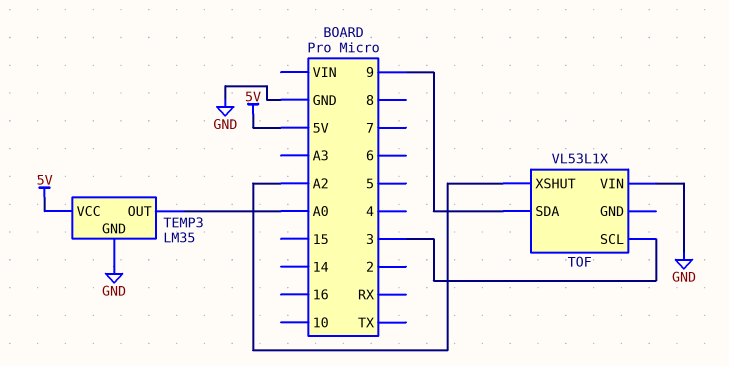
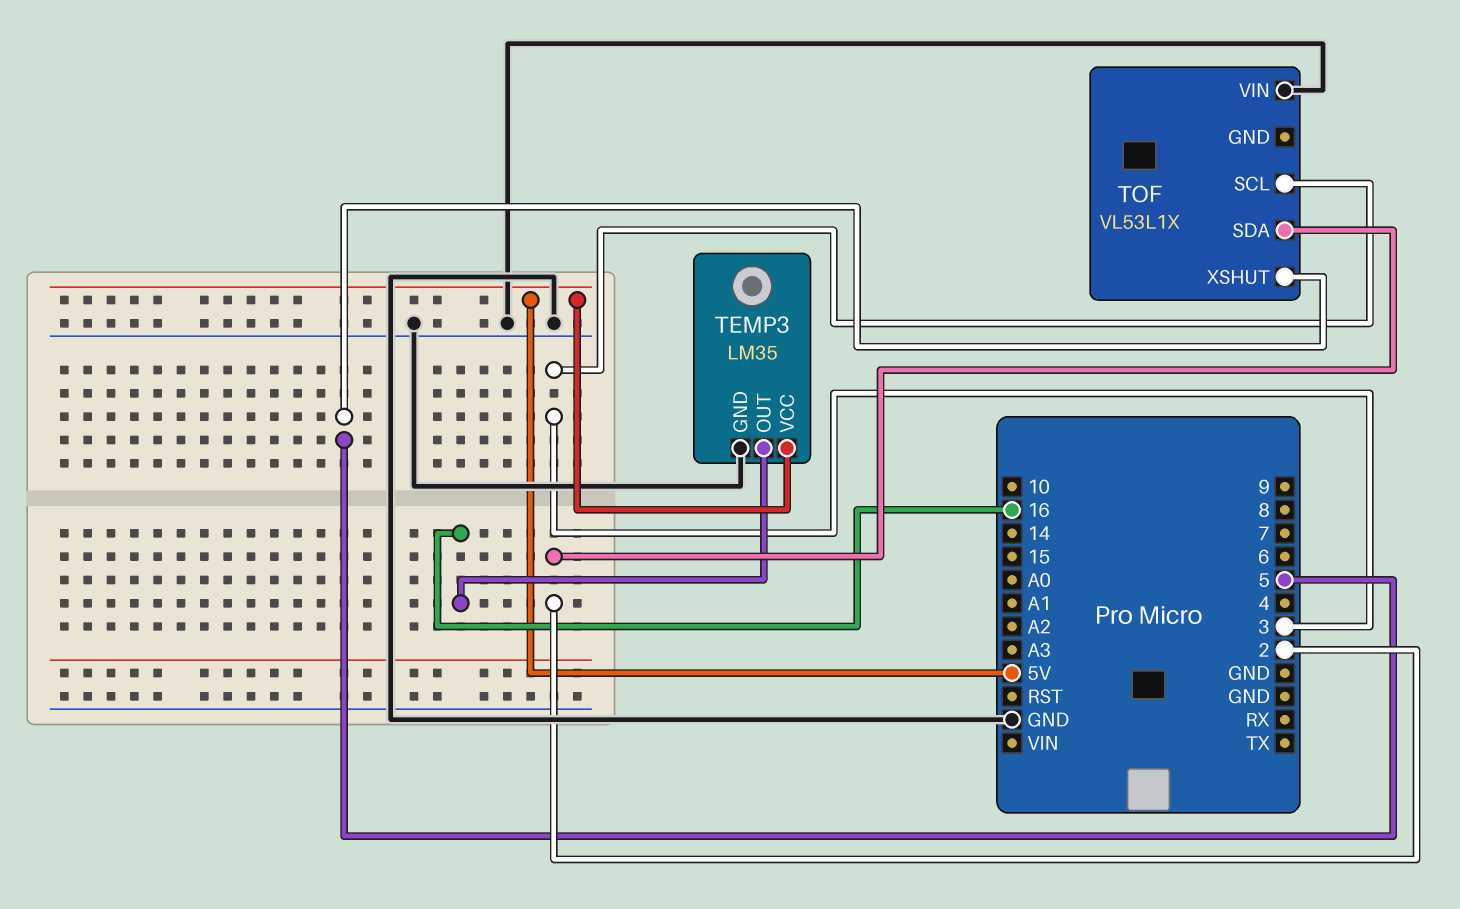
TEMP3 pin OUT: A0 -> 16
TOF pin SDA: 9 -> 2
TOF pin XSHUT: A2 -> 5

